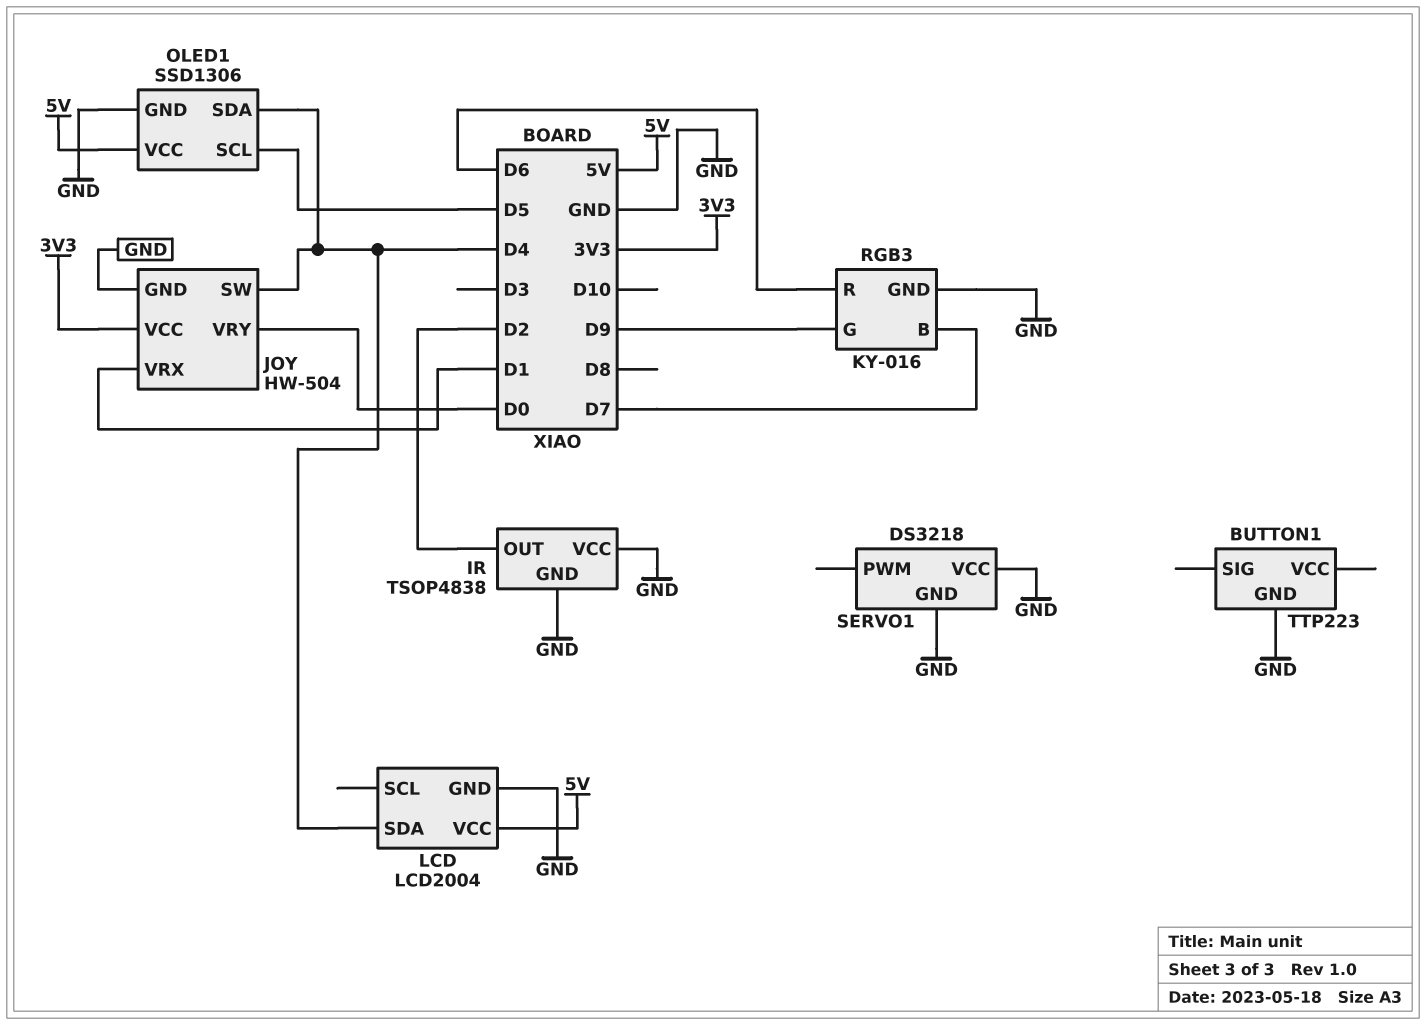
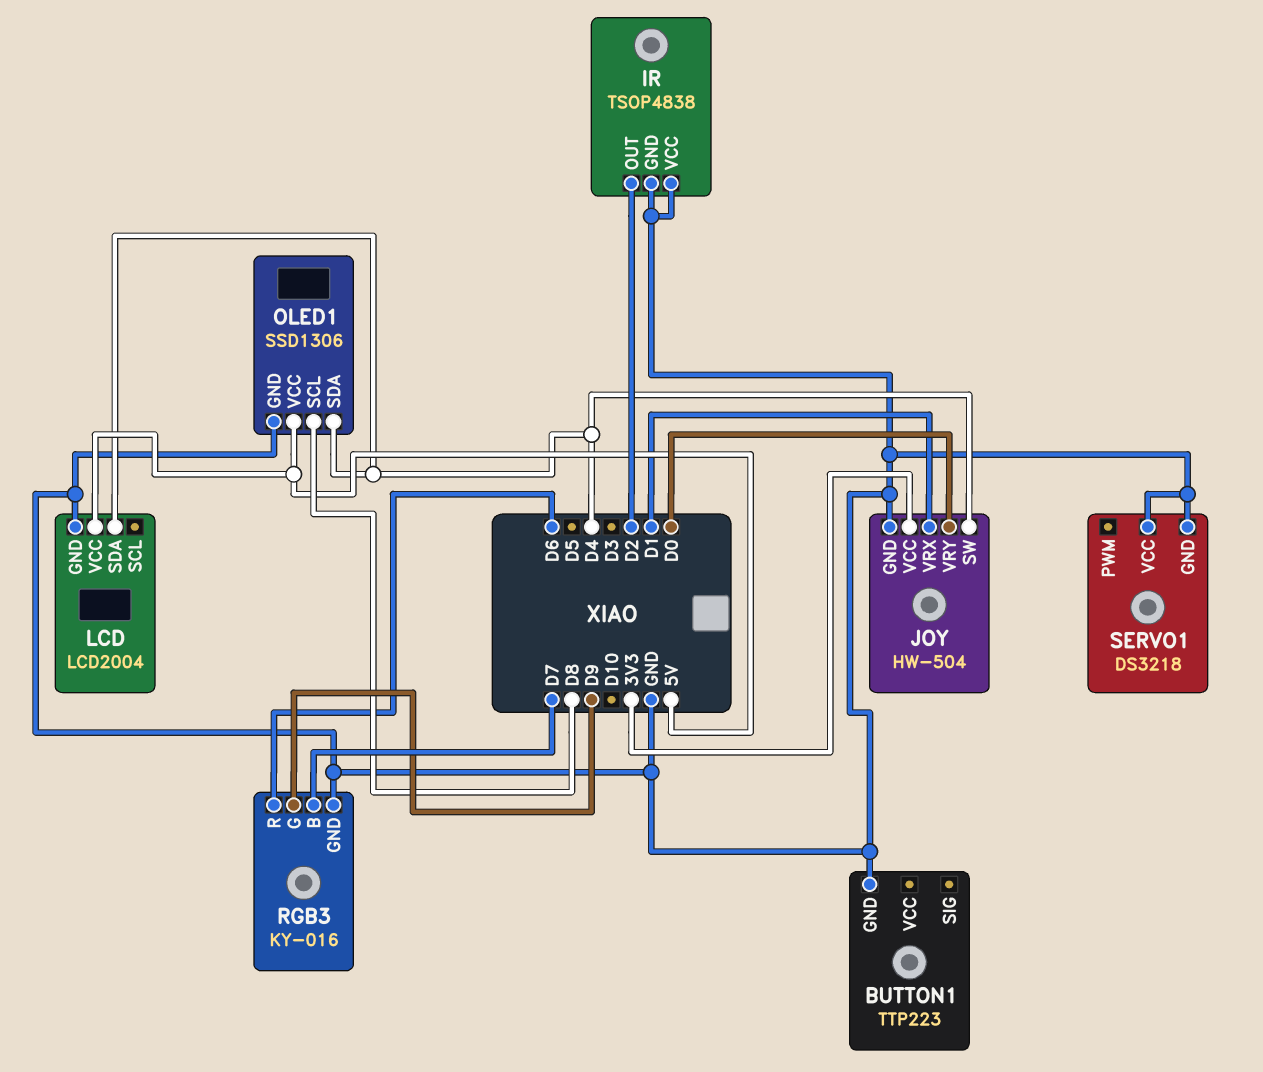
OLED1 pin SCL: D5 -> D8

